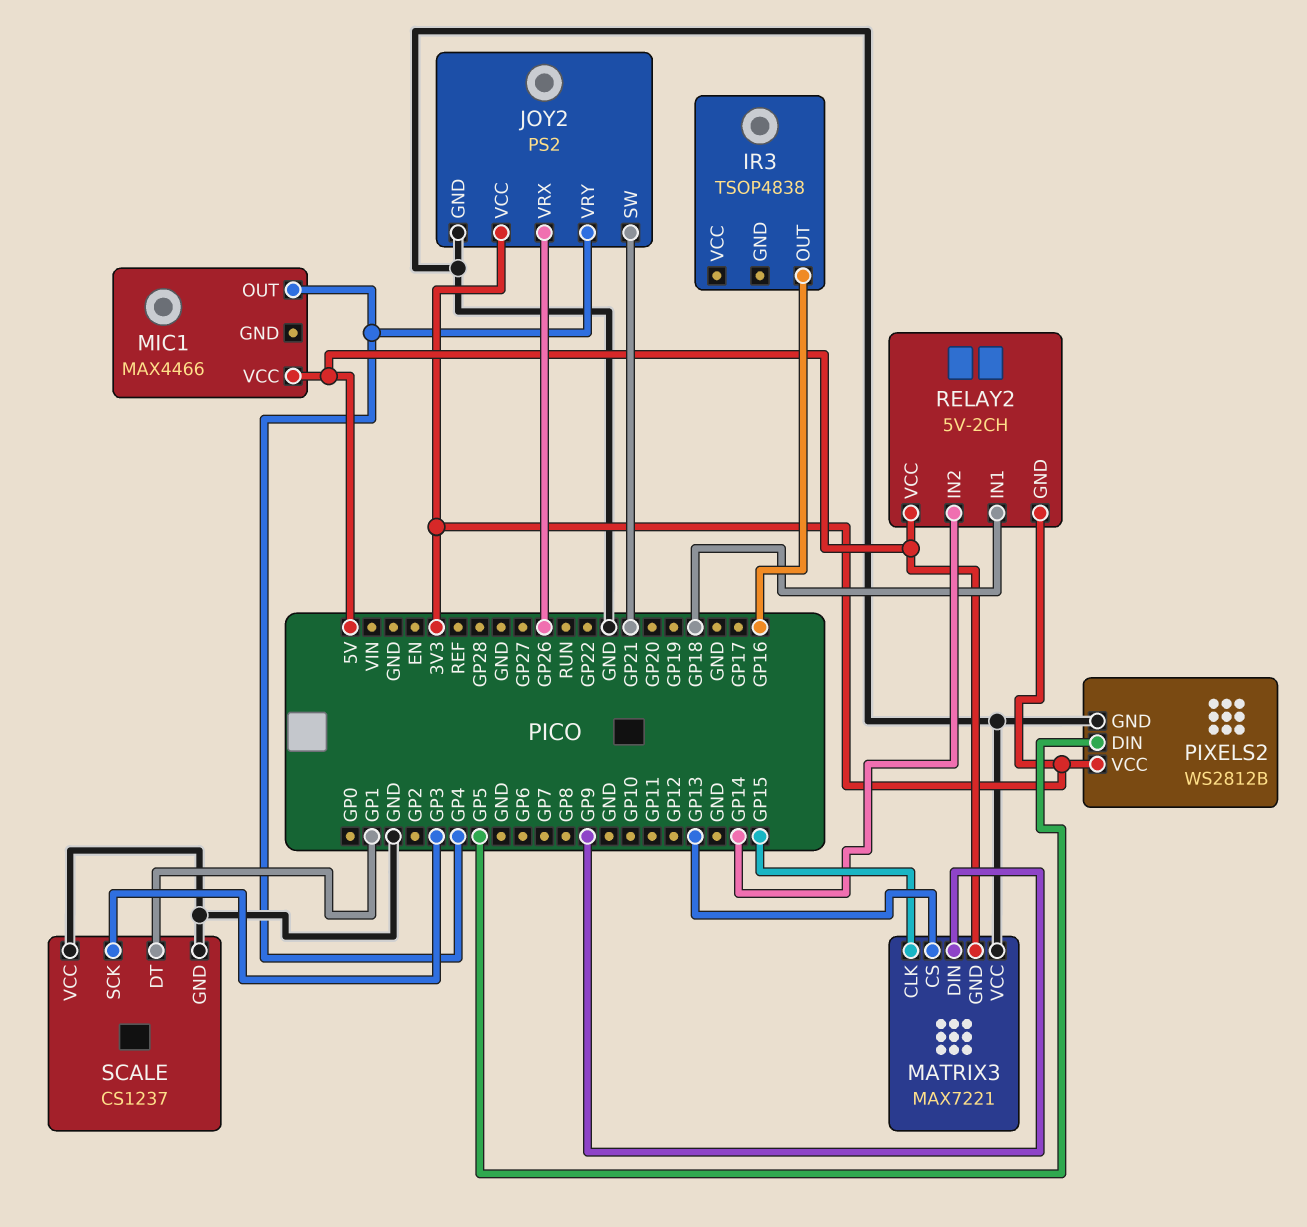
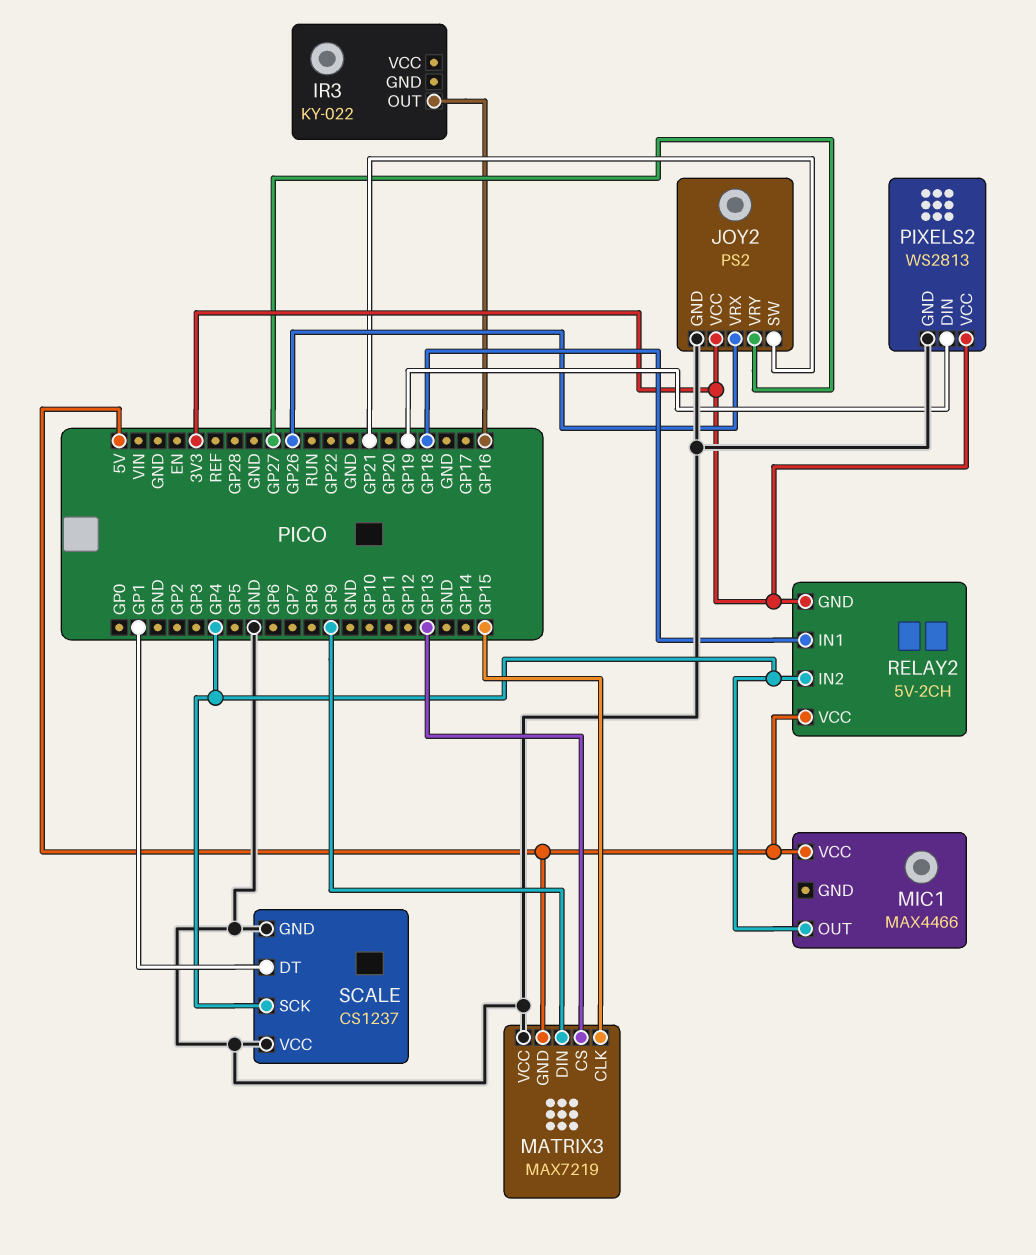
IR3: TSOP4838 -> KY-022
JOY2 pin VRY: GP4 -> GP27
MATRIX3: MAX7221 -> MAX7219
PIXELS2: WS2812B -> WS2813
PIXELS2 pin DIN: GP5 -> GP19
RELAY2 pin IN2: GP14 -> GP4
SCALE pin SCK: GP3 -> GP4

